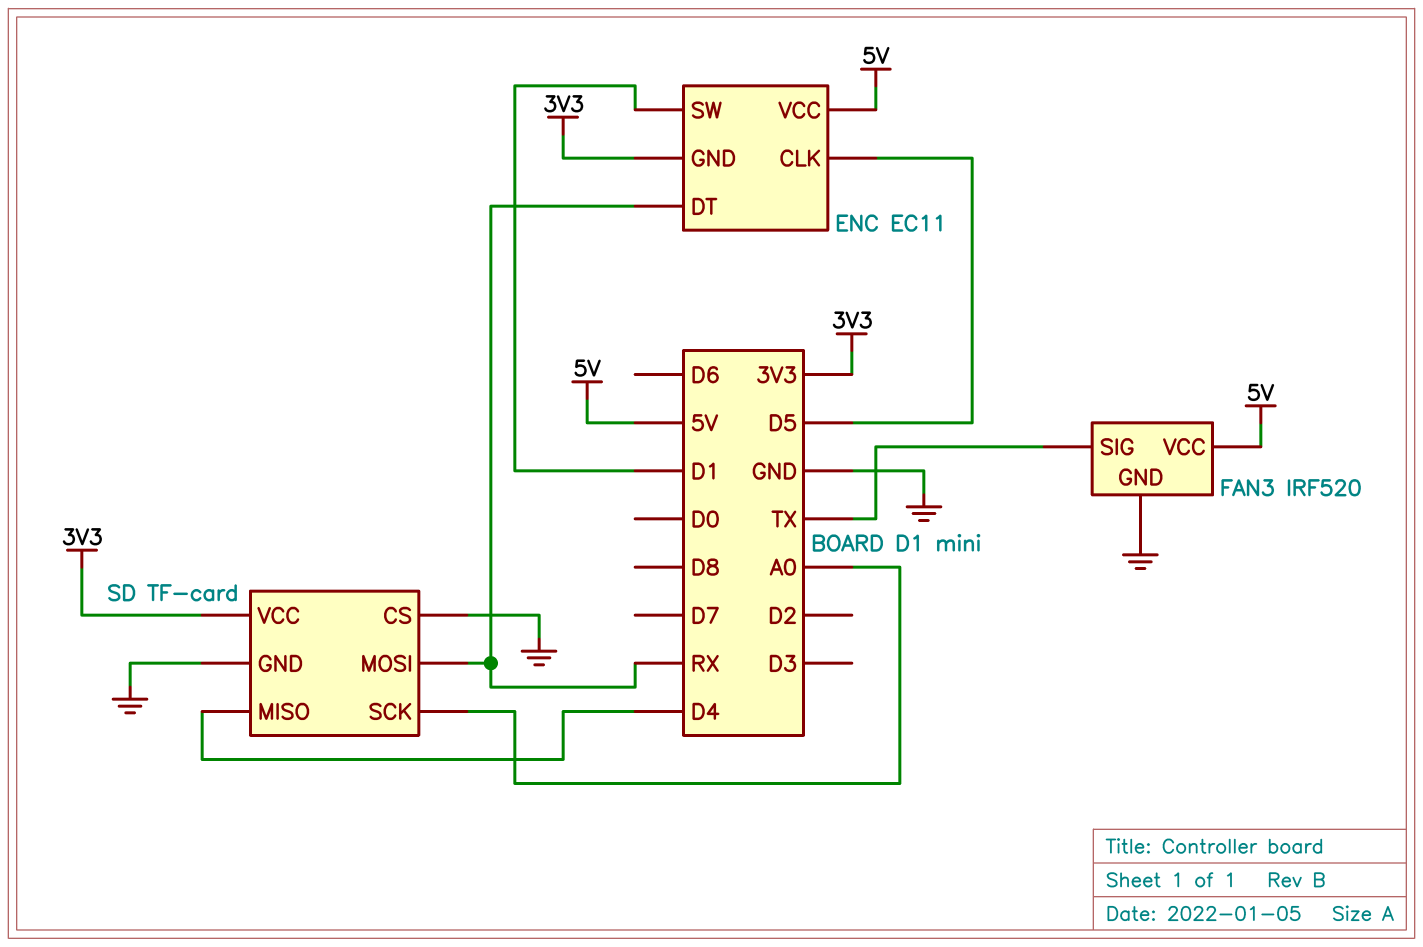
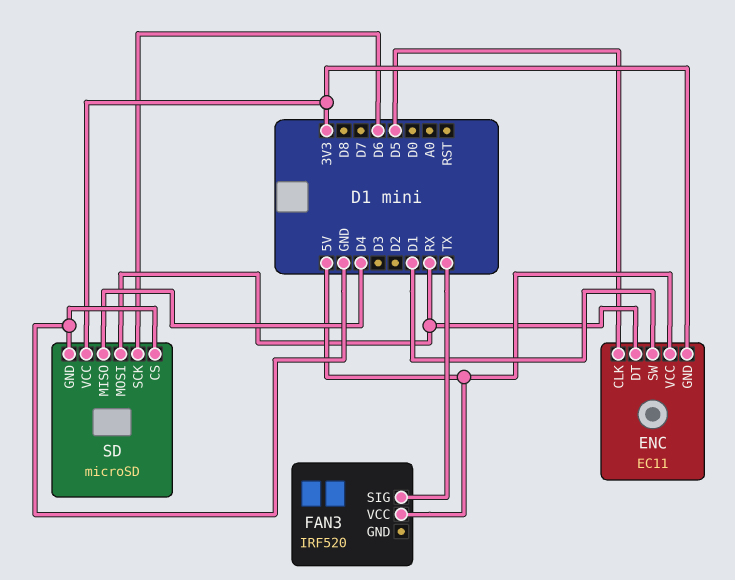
FAN3 pin GND: GND -> none
SD: TF-card -> microSD
SD pin SCK: A0 -> D6

